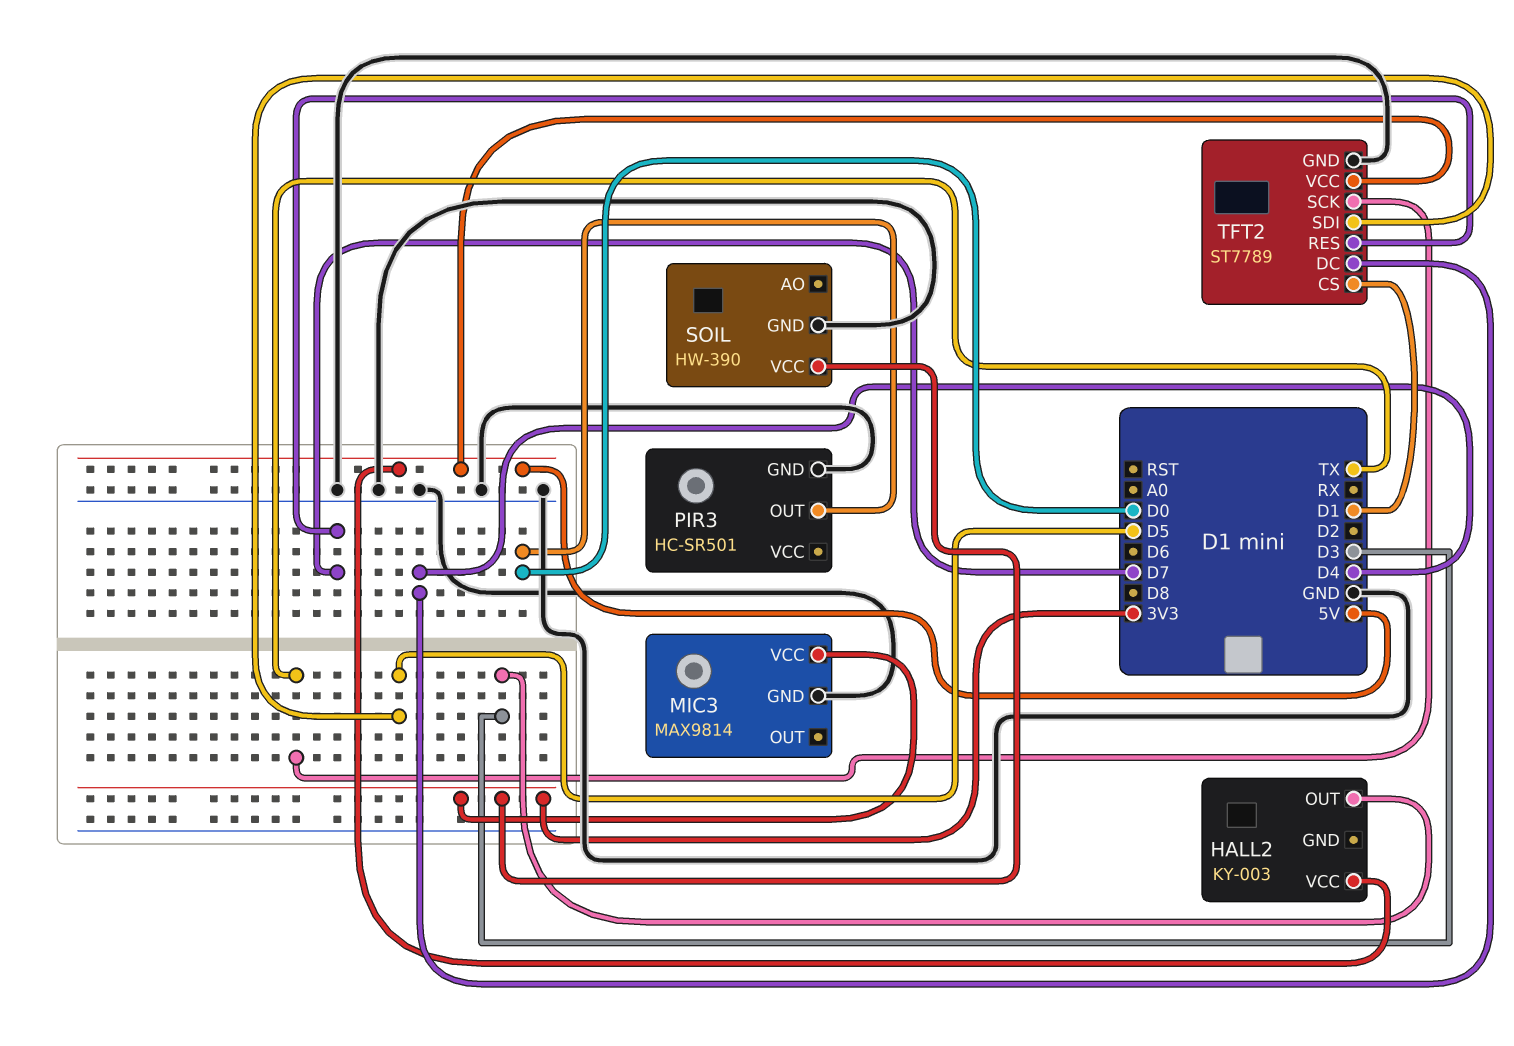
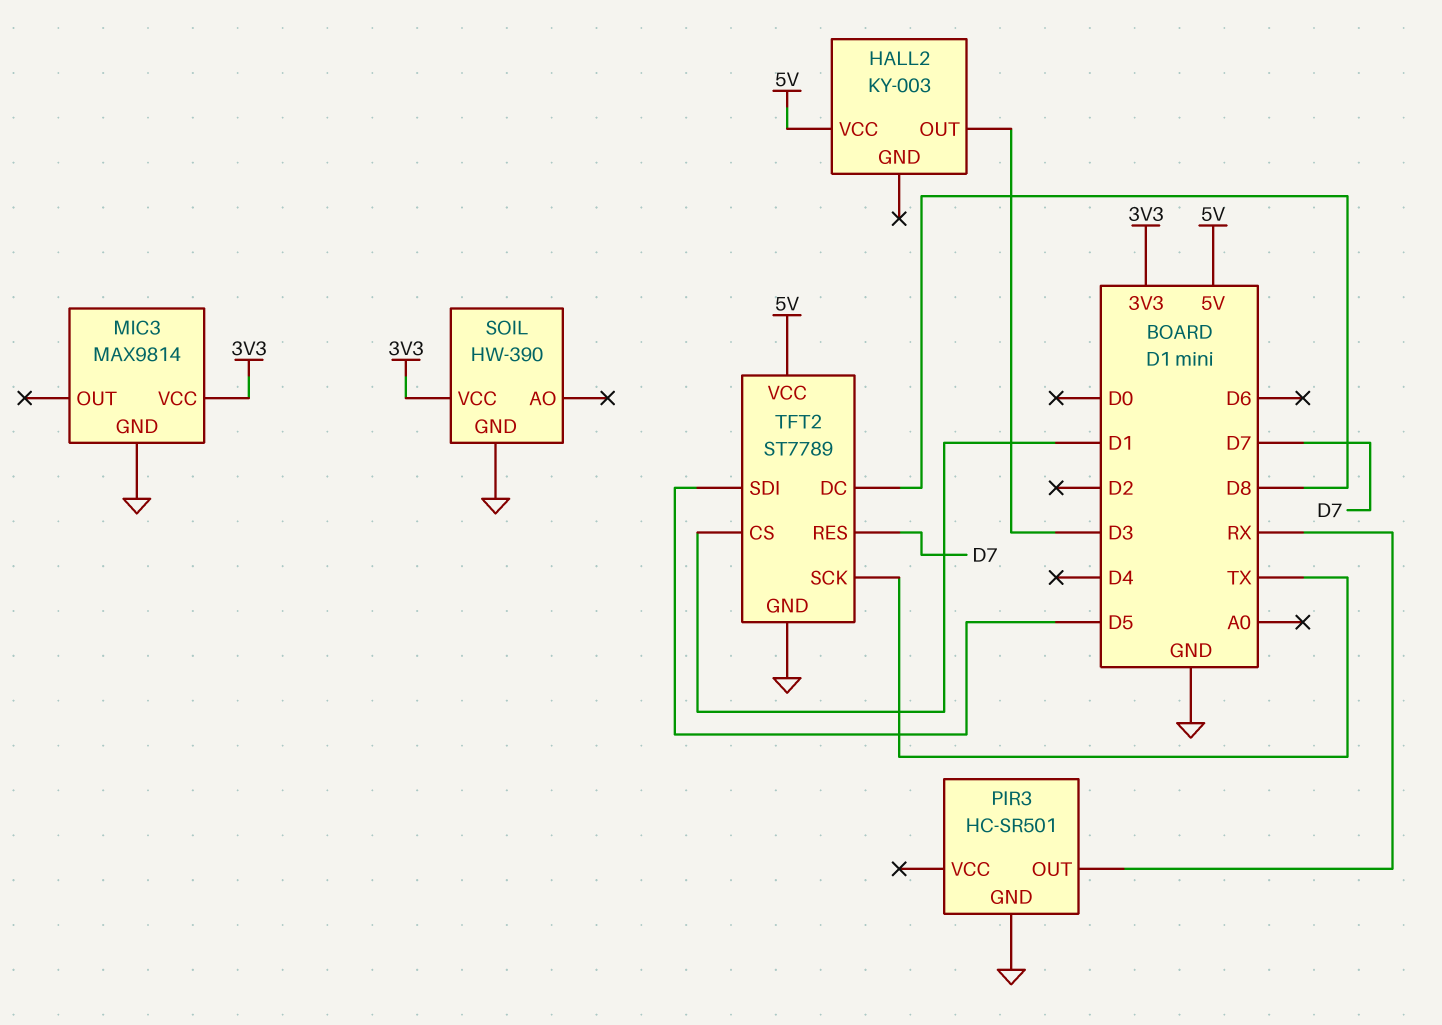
PIR3 pin OUT: D0 -> RX
TFT2 pin DC: D4 -> D8

